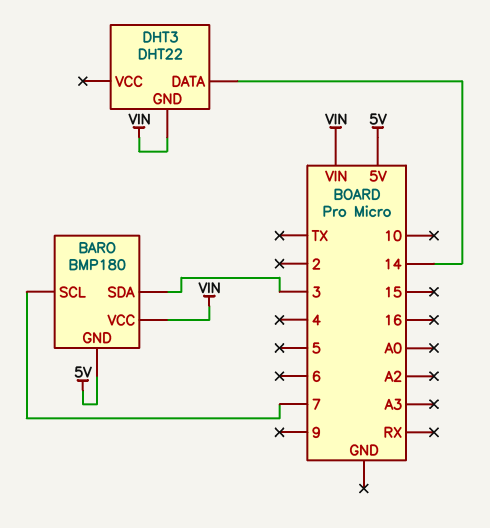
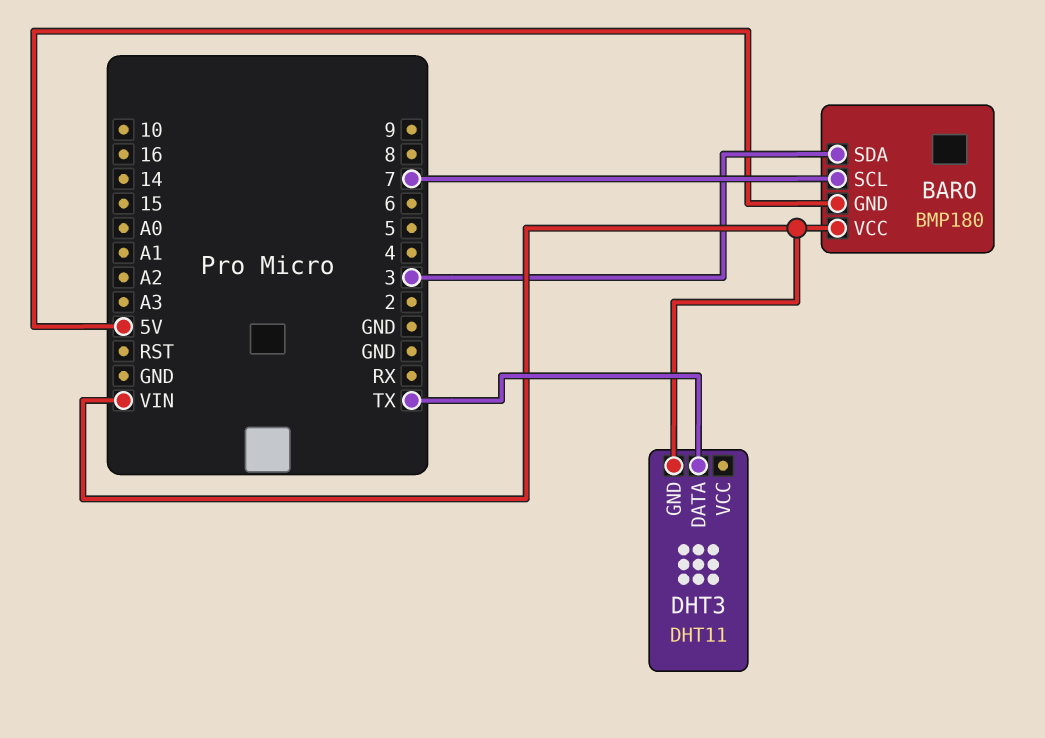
DHT3: DHT22 -> DHT11
DHT3 pin DATA: 14 -> TX

